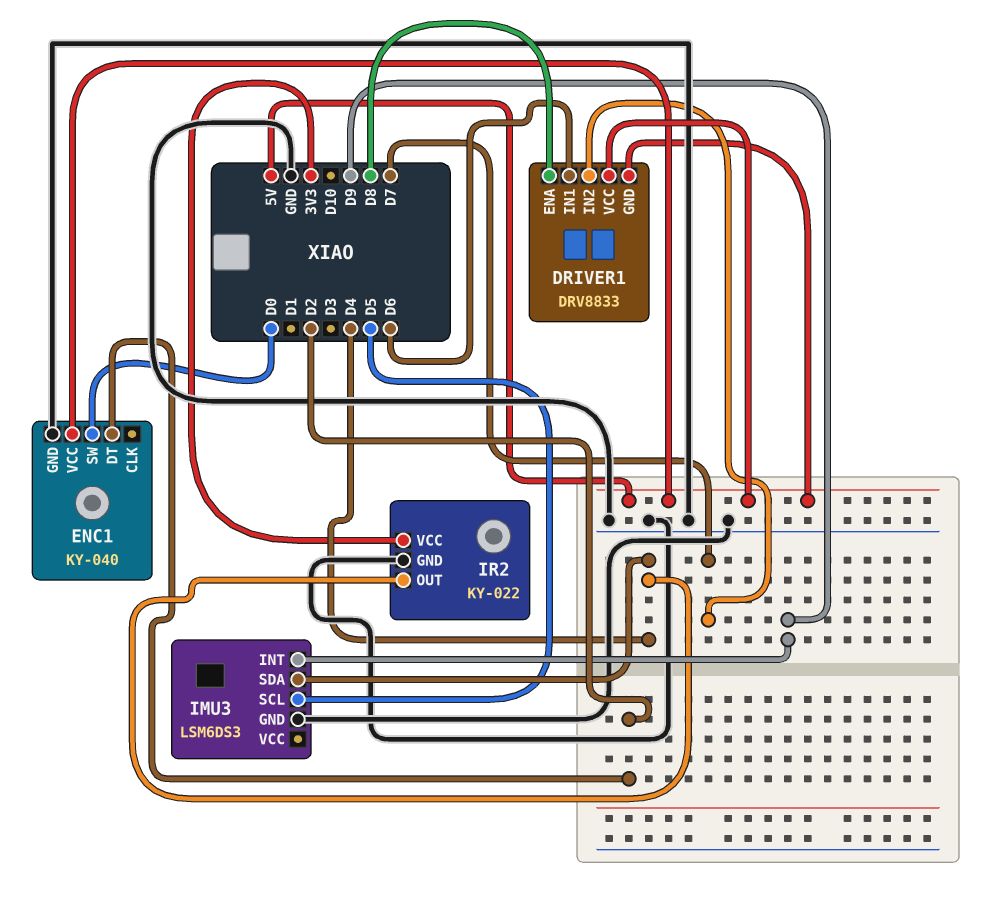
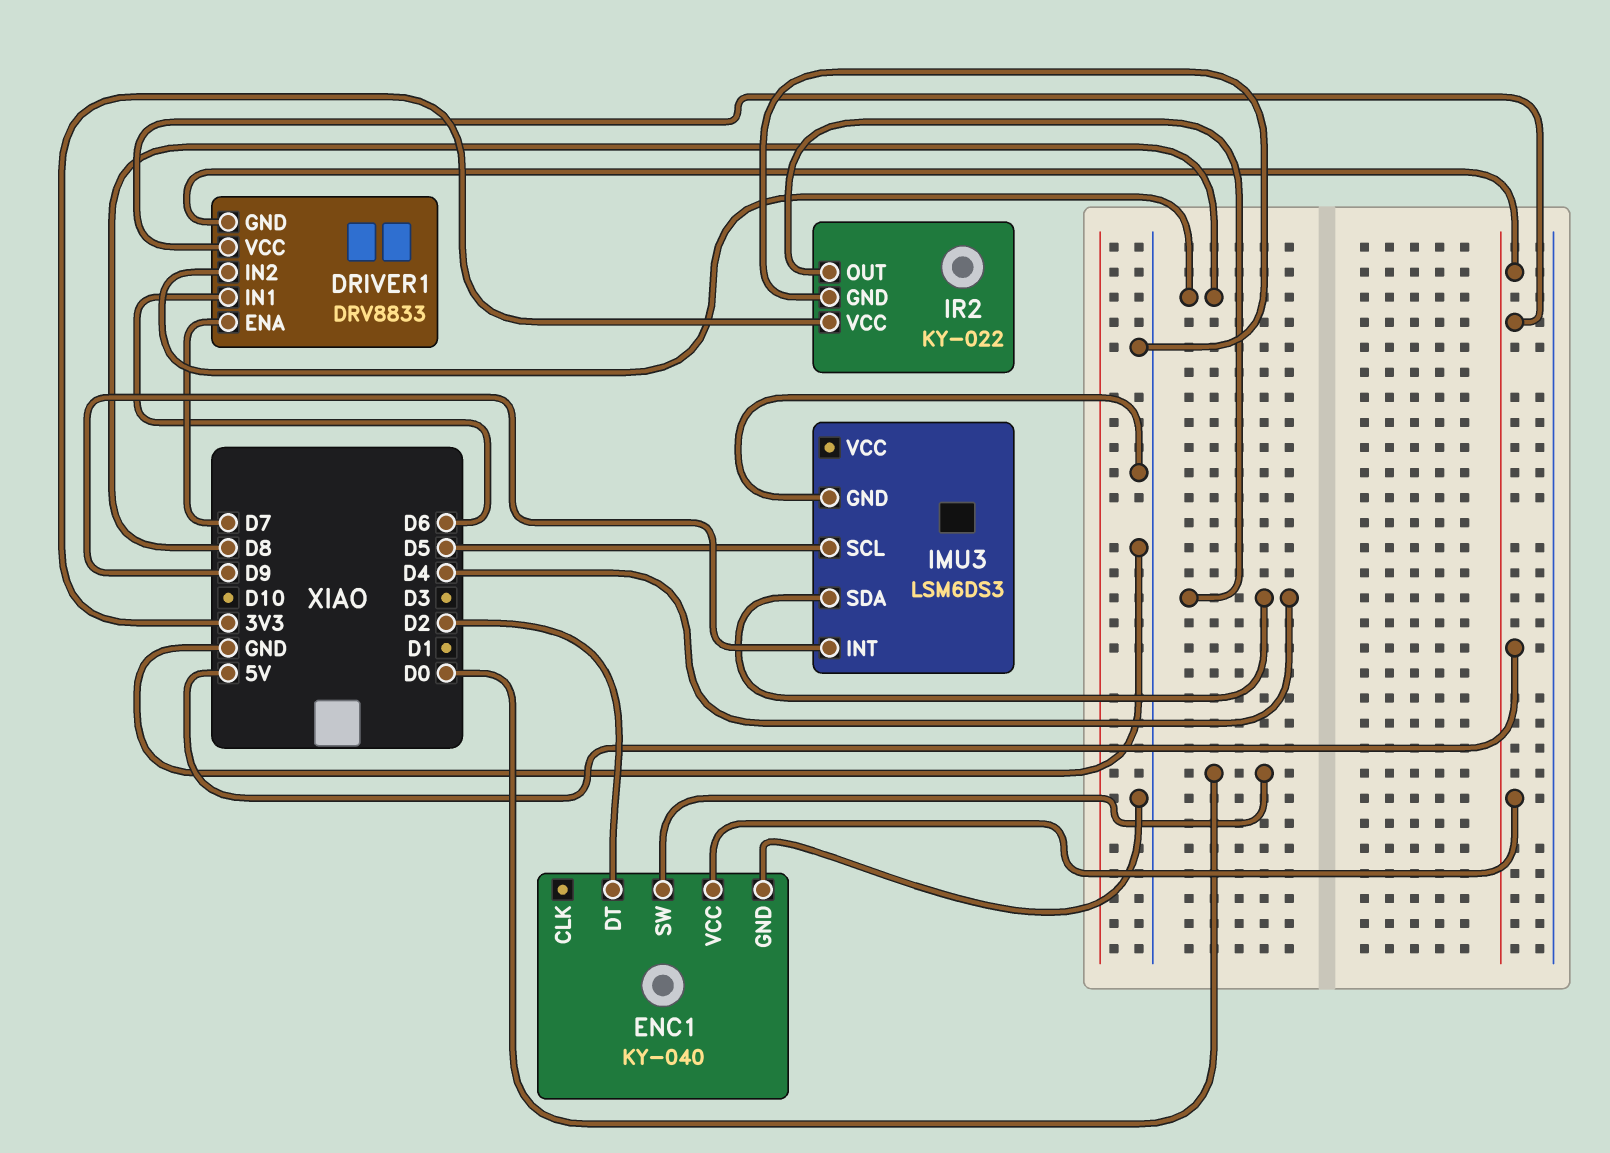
DRIVER1 pin ENA: D8 -> D7
DRIVER1 pin IN2: D7 -> D8

